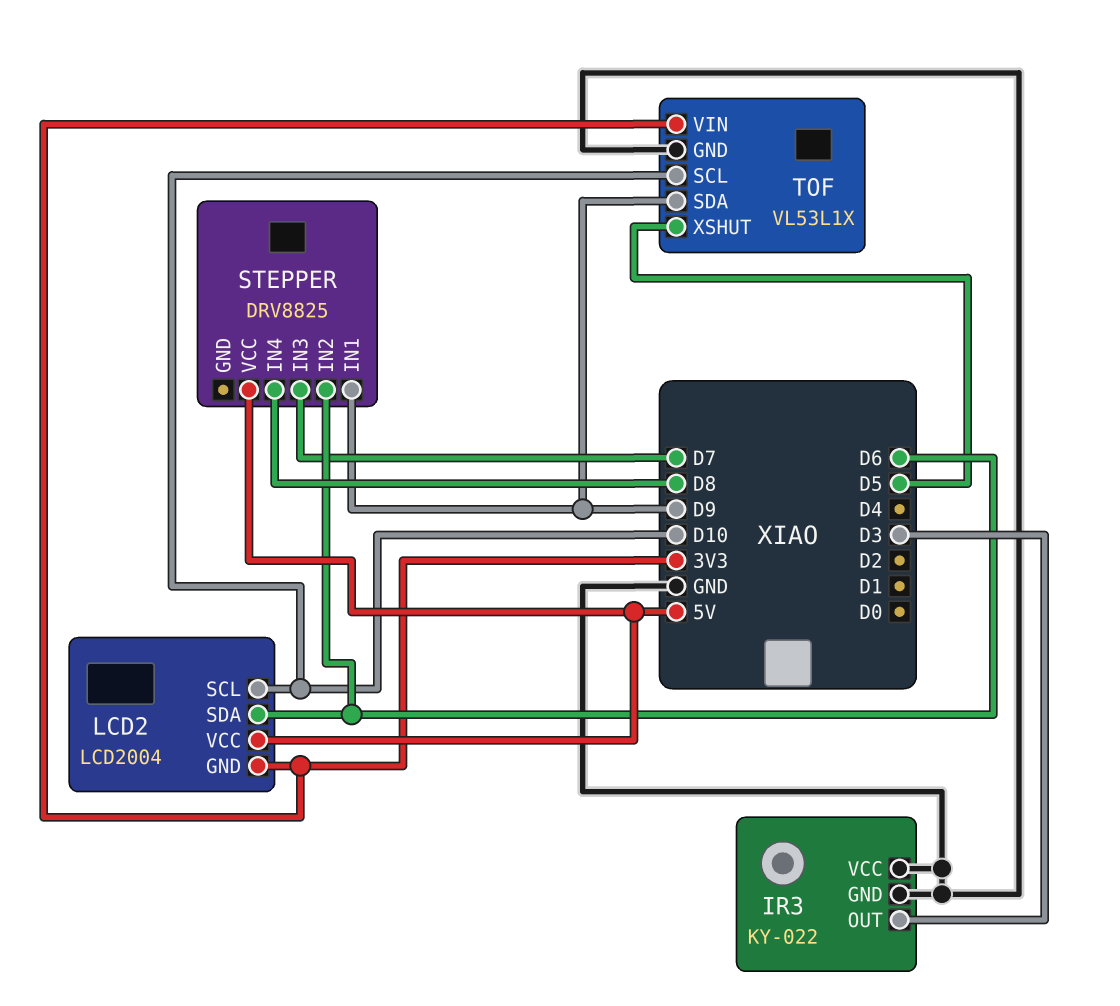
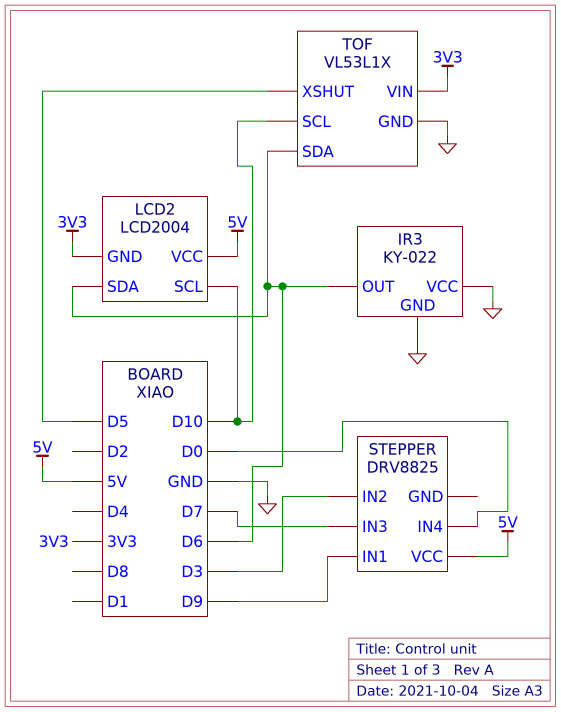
IR3 pin OUT: D3 -> D6
STEPPER pin IN2: D6 -> D3
STEPPER pin IN4: D8 -> D0
TOF pin SDA: D9 -> D6

